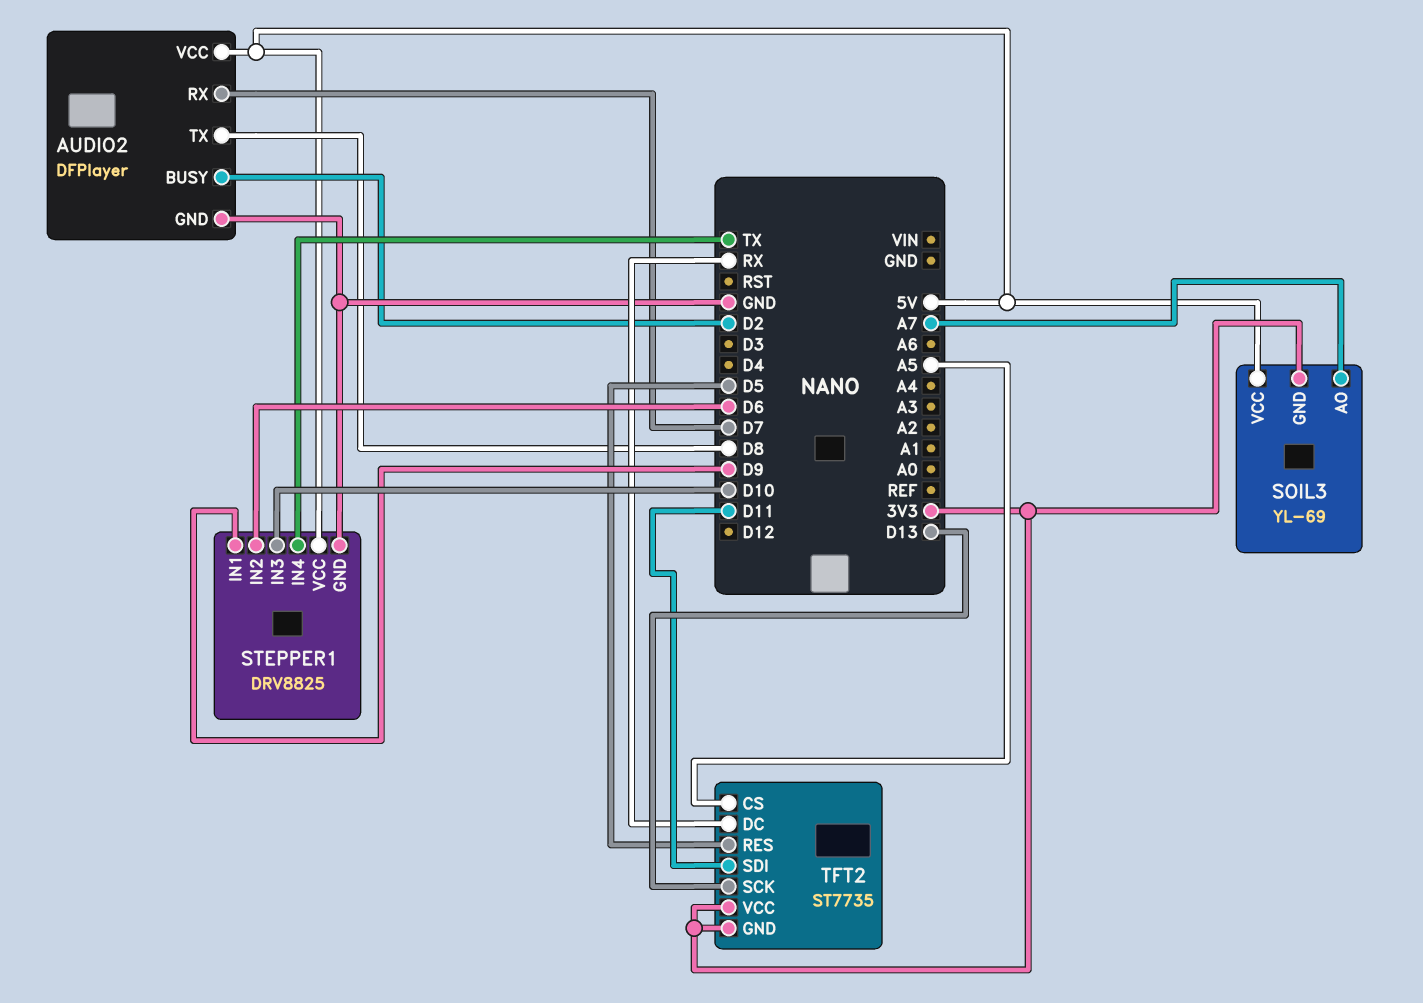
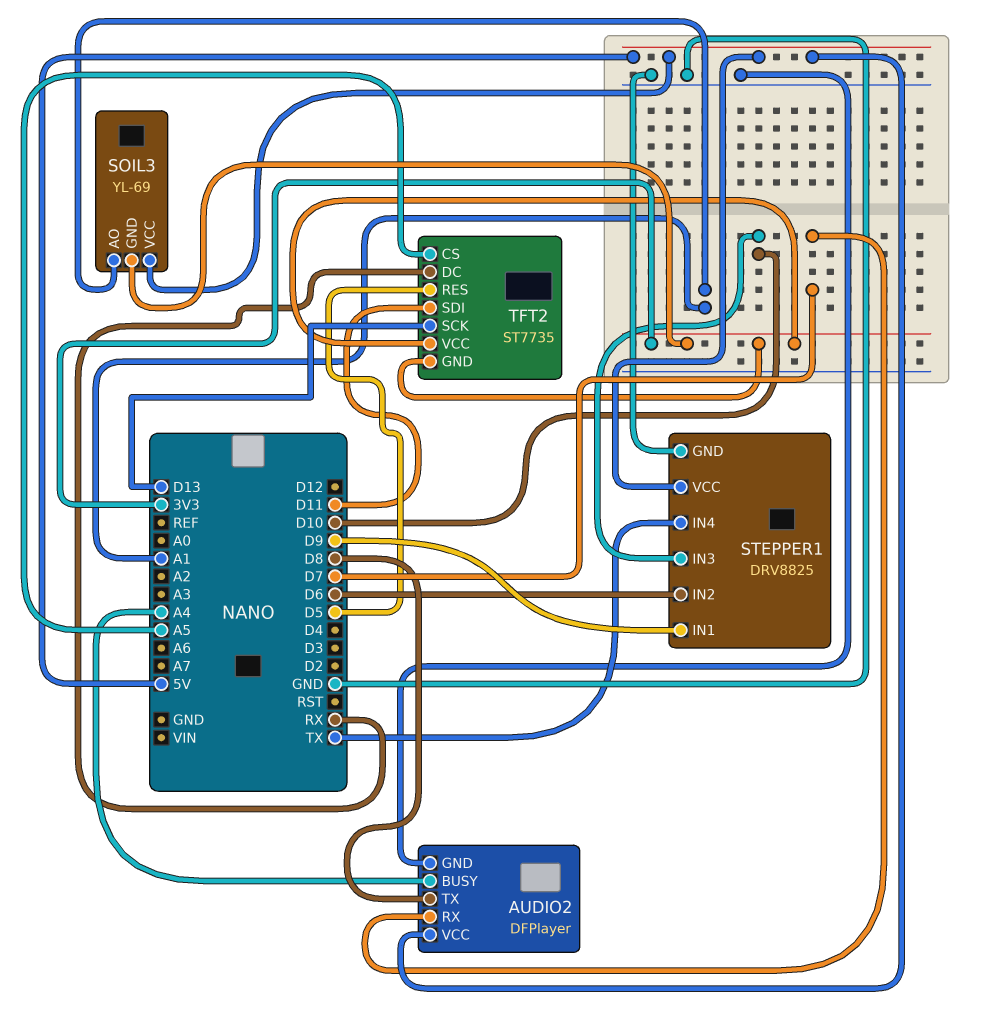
AUDIO2 pin BUSY: D2 -> A4
SOIL3 pin AO: A7 -> A1

